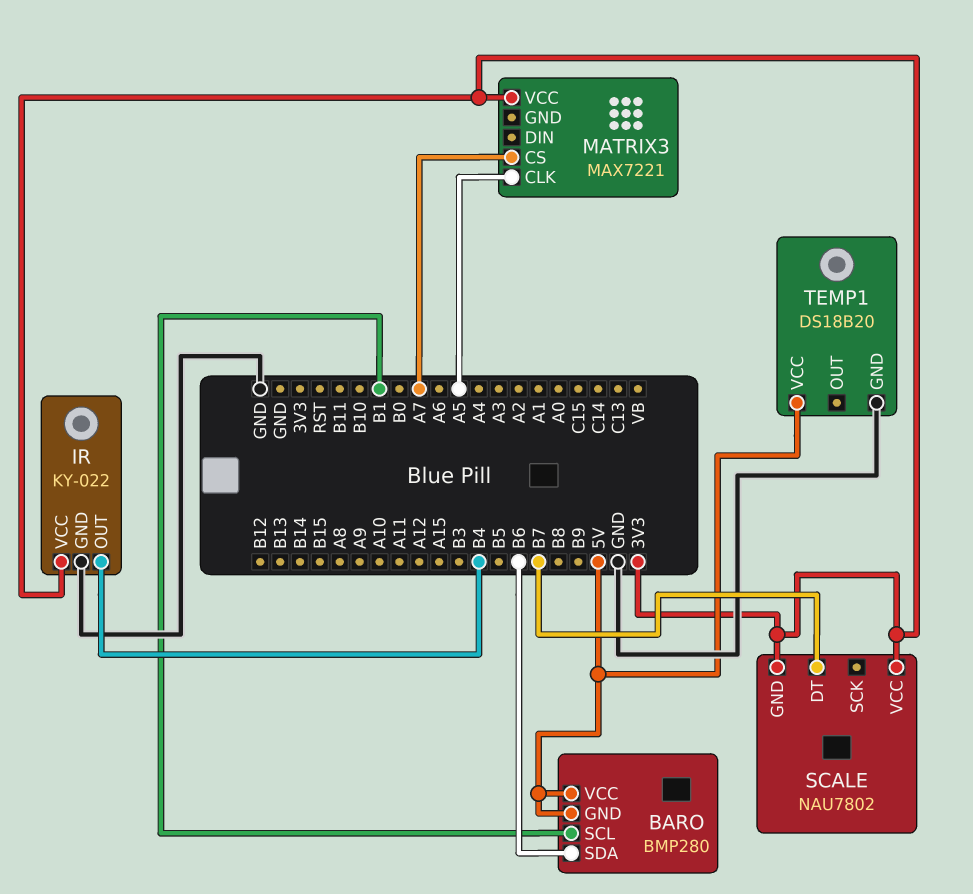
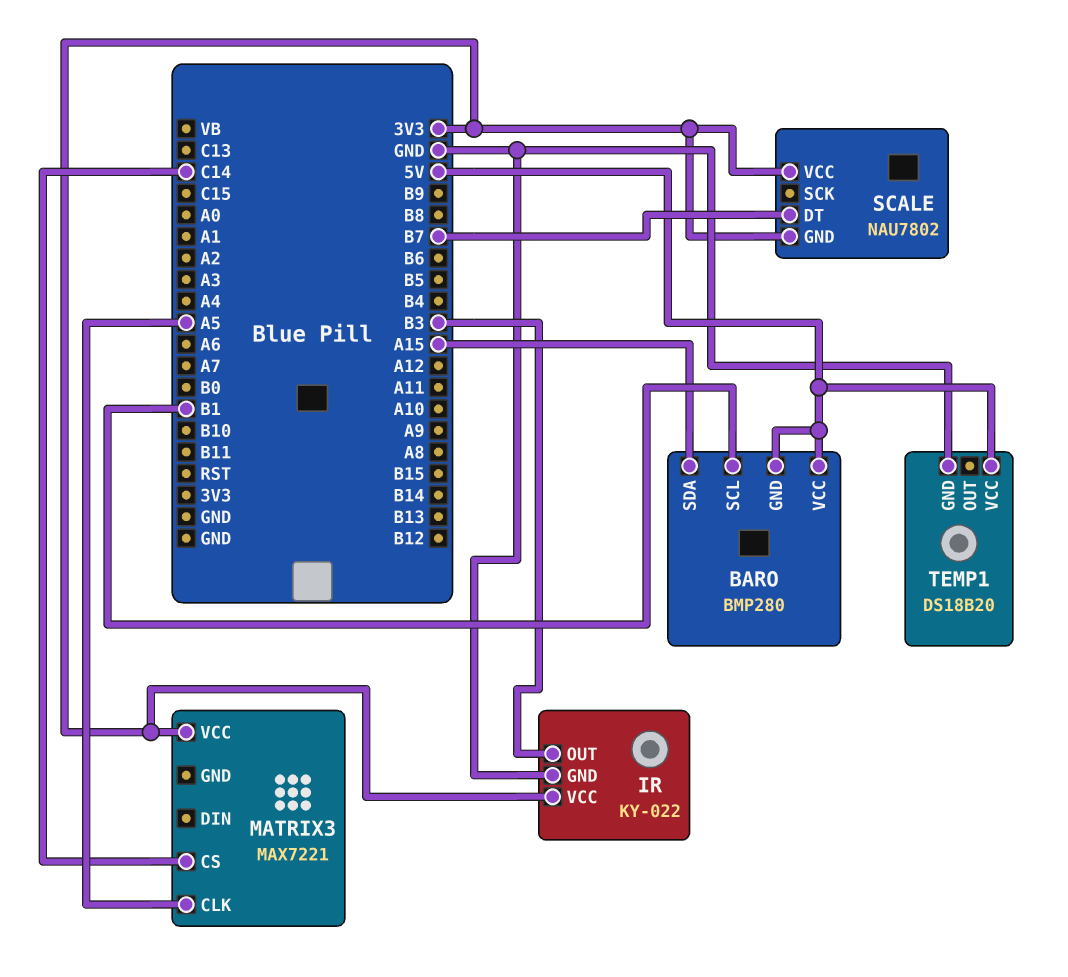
BARO pin SDA: B6 -> A15
IR pin OUT: B4 -> B3
MATRIX3 pin CS: A7 -> C14

